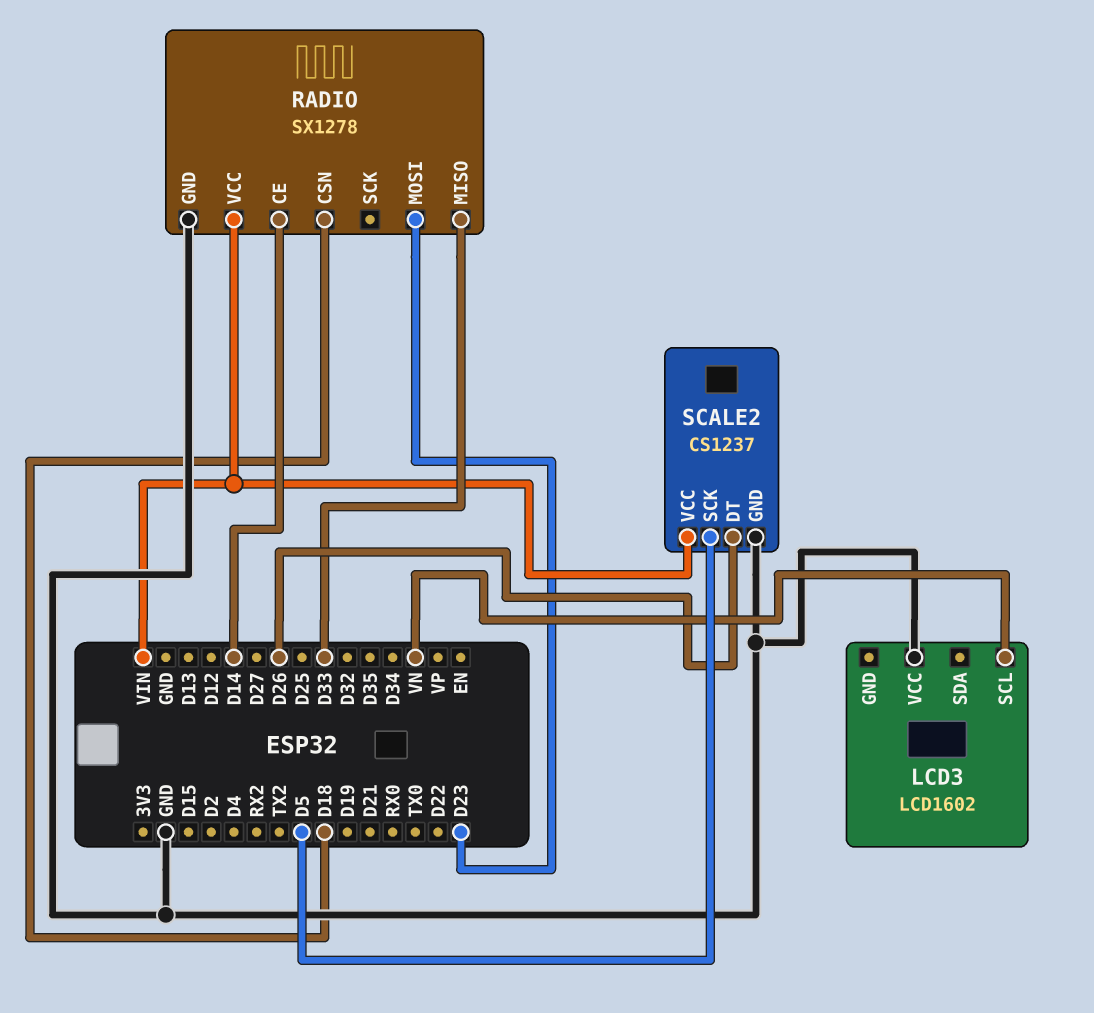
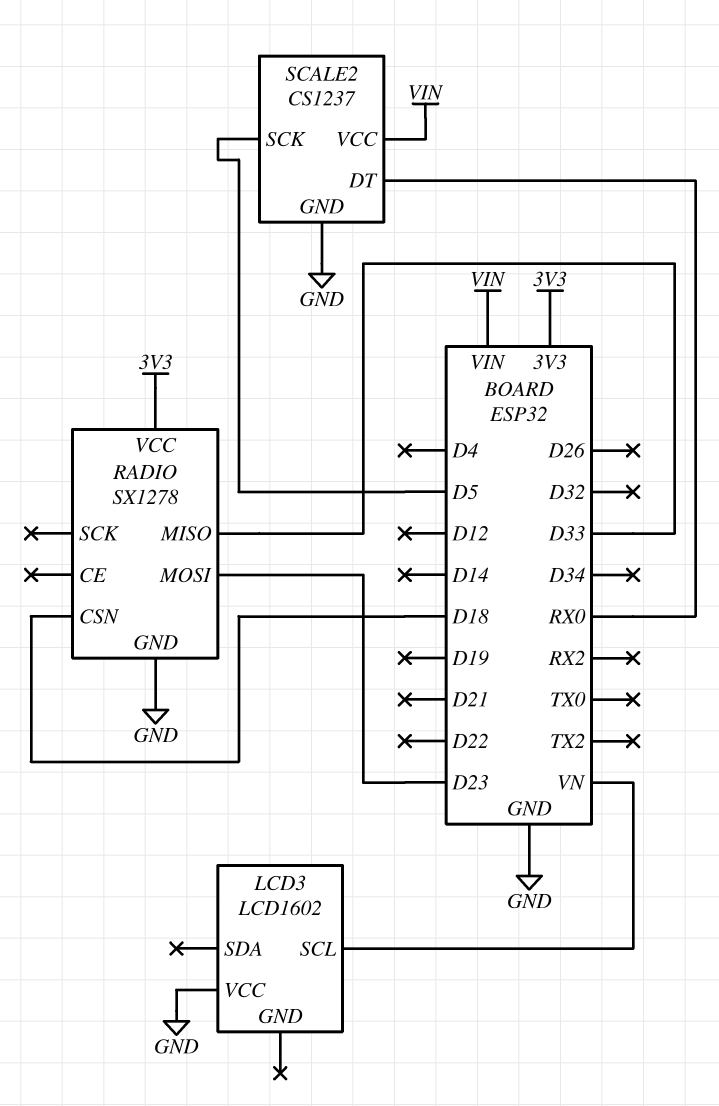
RADIO pin CE: D14 -> none
RADIO pin VCC: VIN -> 3V3
SCALE2 pin DT: D26 -> RX0

